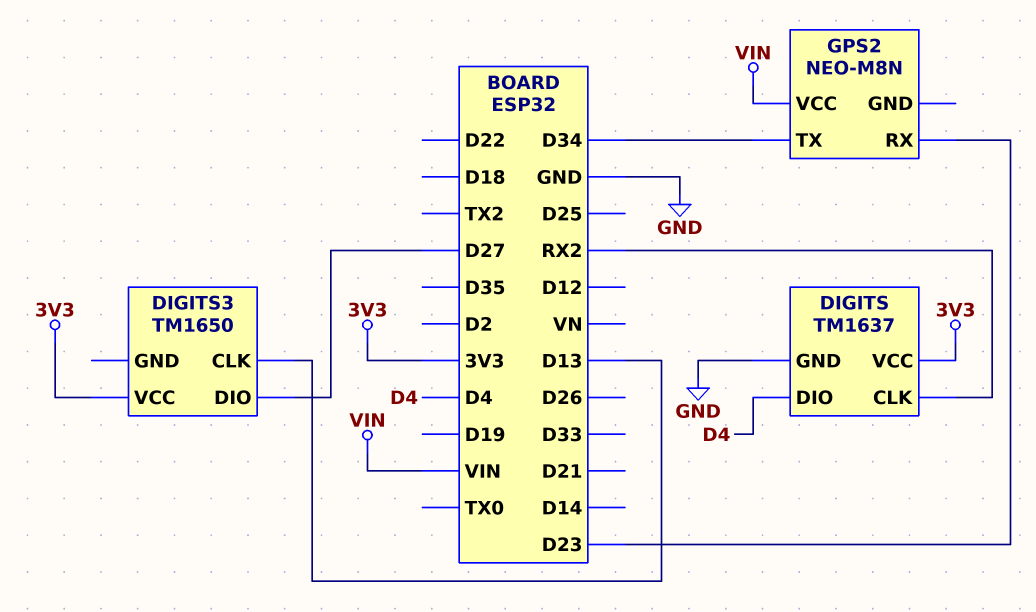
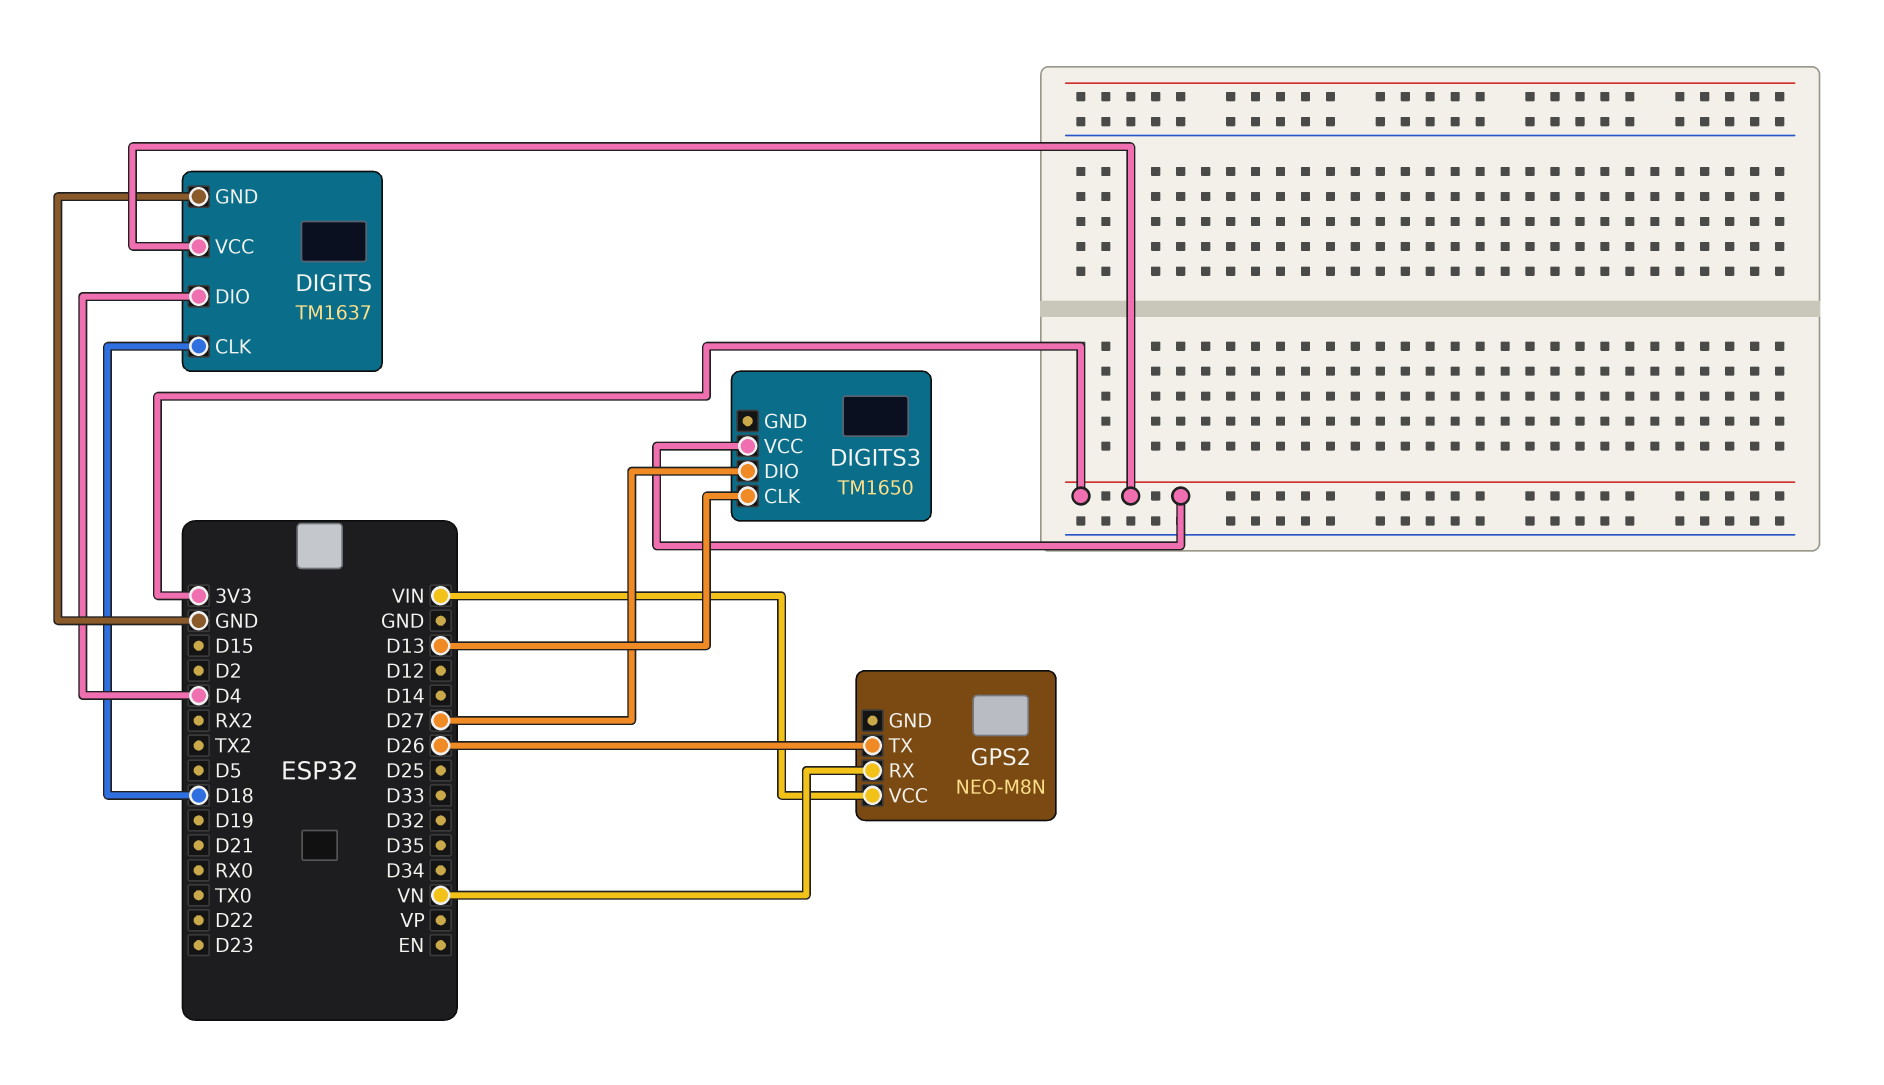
DIGITS pin CLK: RX2 -> D18
GPS2 pin RX: D23 -> VN
GPS2 pin TX: D34 -> D26

